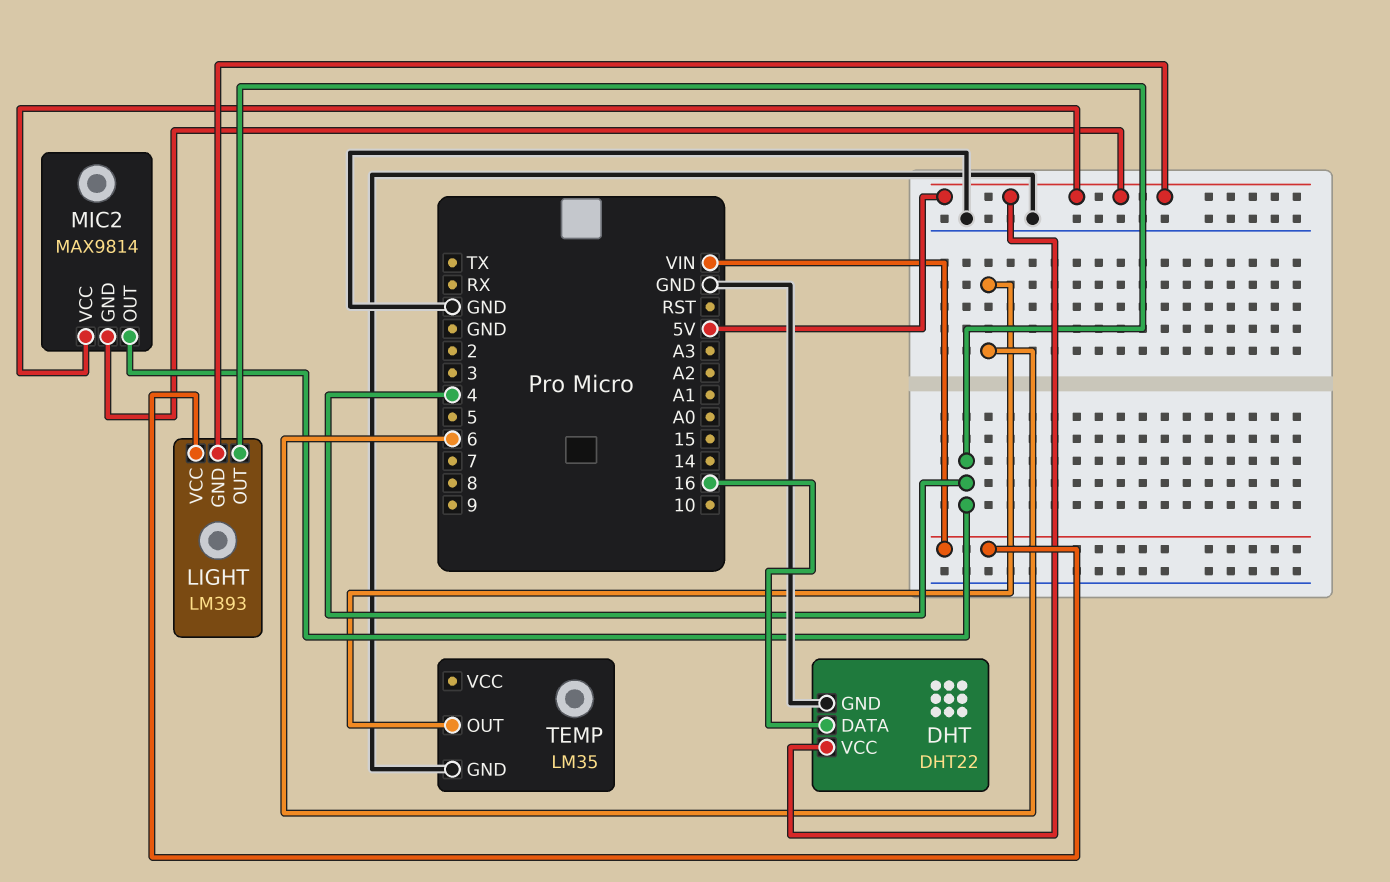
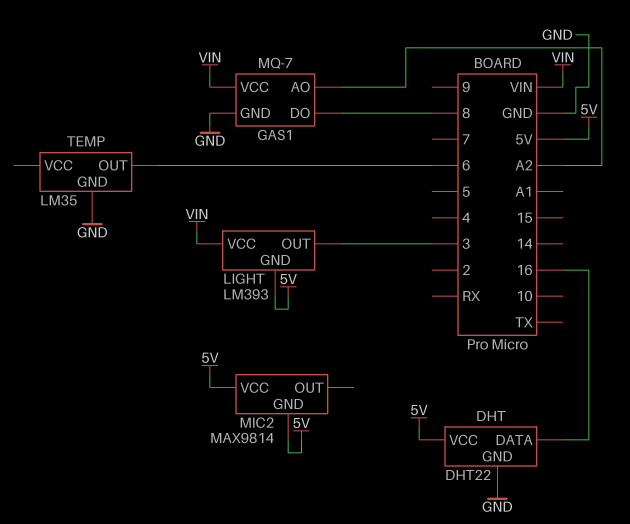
GAS1: none -> MQ-7
GAS1 pin AO: none -> A2
GAS1 pin DO: none -> 8
GAS1 pin GND: none -> GND
GAS1 pin VCC: none -> VIN
LIGHT pin OUT: 4 -> 3
MIC2 pin OUT: 4 -> none

